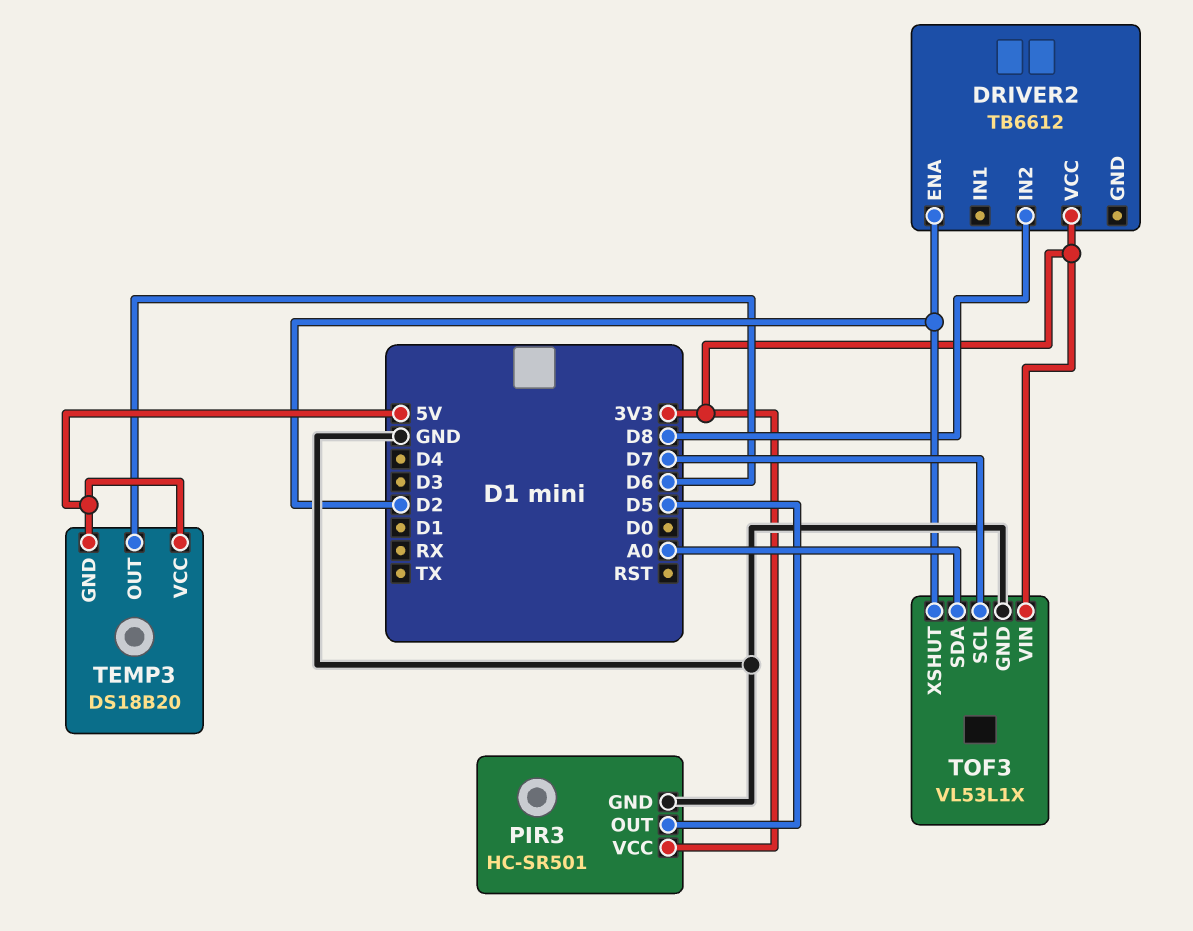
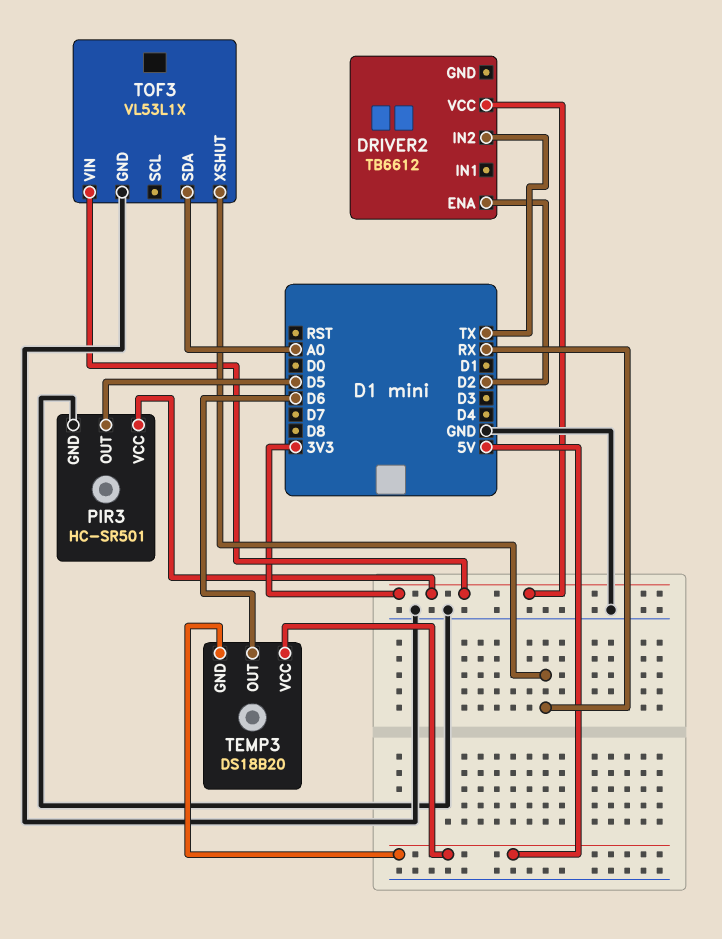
DRIVER2 pin IN2: D8 -> TX
TOF3 pin SCL: D7 -> none
TOF3 pin XSHUT: D2 -> RX

